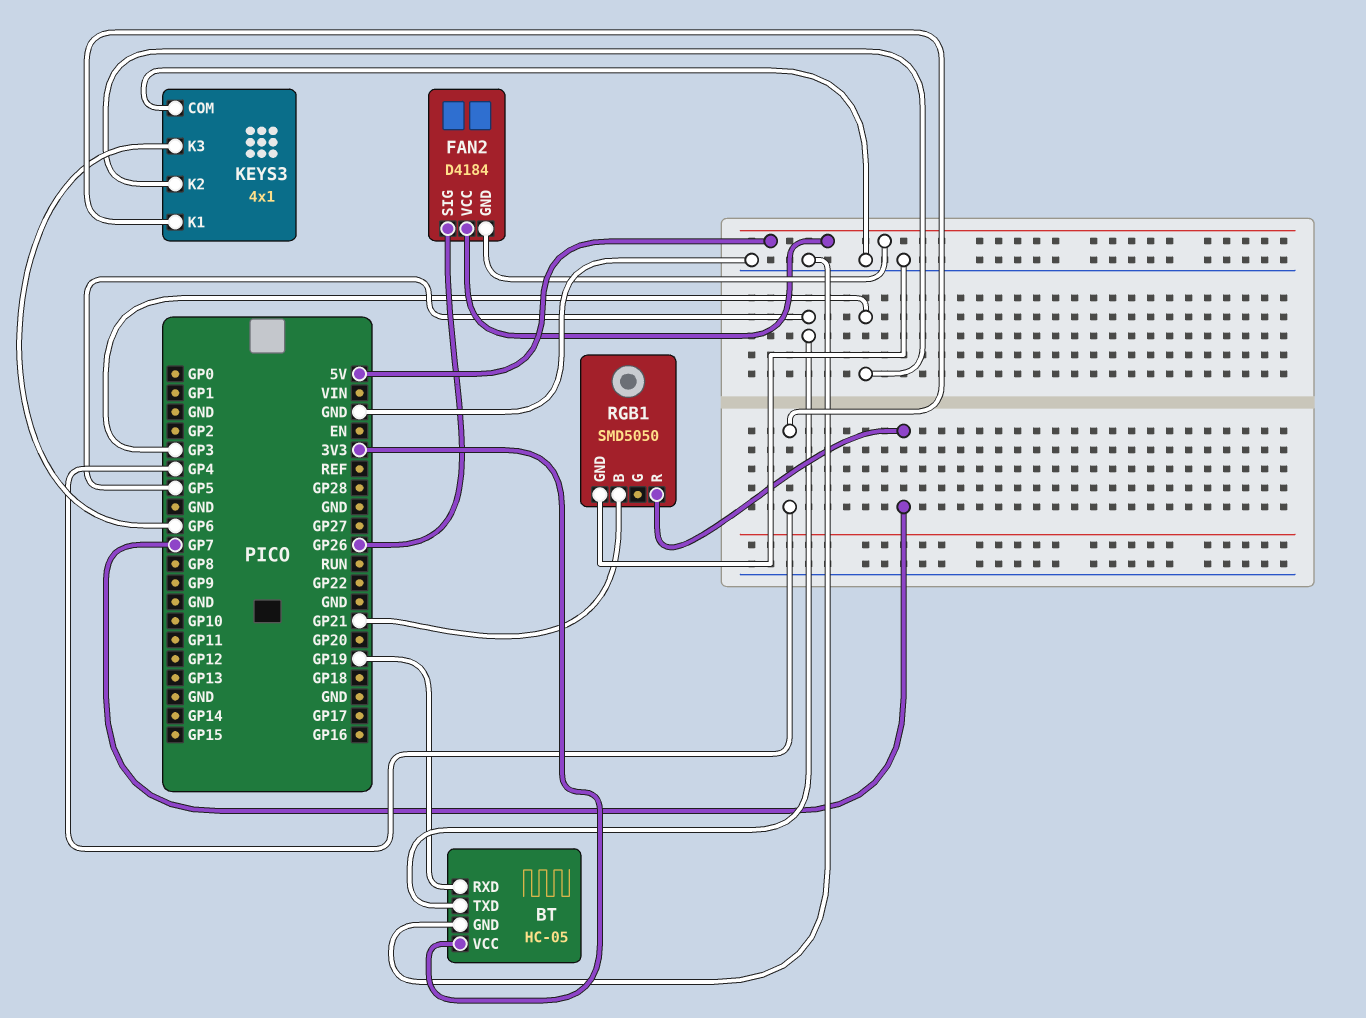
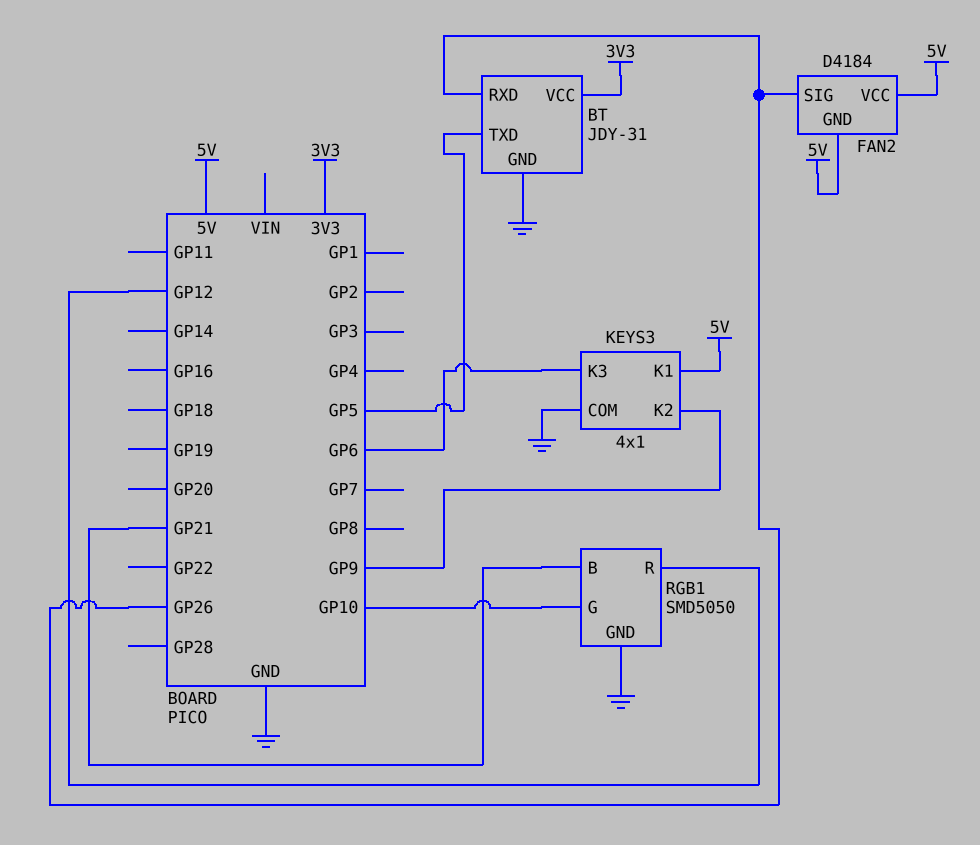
BT: HC-05 -> JDY-31
BT pin RXD: GP19 -> GP26
KEYS3 pin K1: GP4 -> 5V
KEYS3 pin K2: GP3 -> GP9
RGB1 pin G: none -> GP10
RGB1 pin R: GP7 -> GP12

